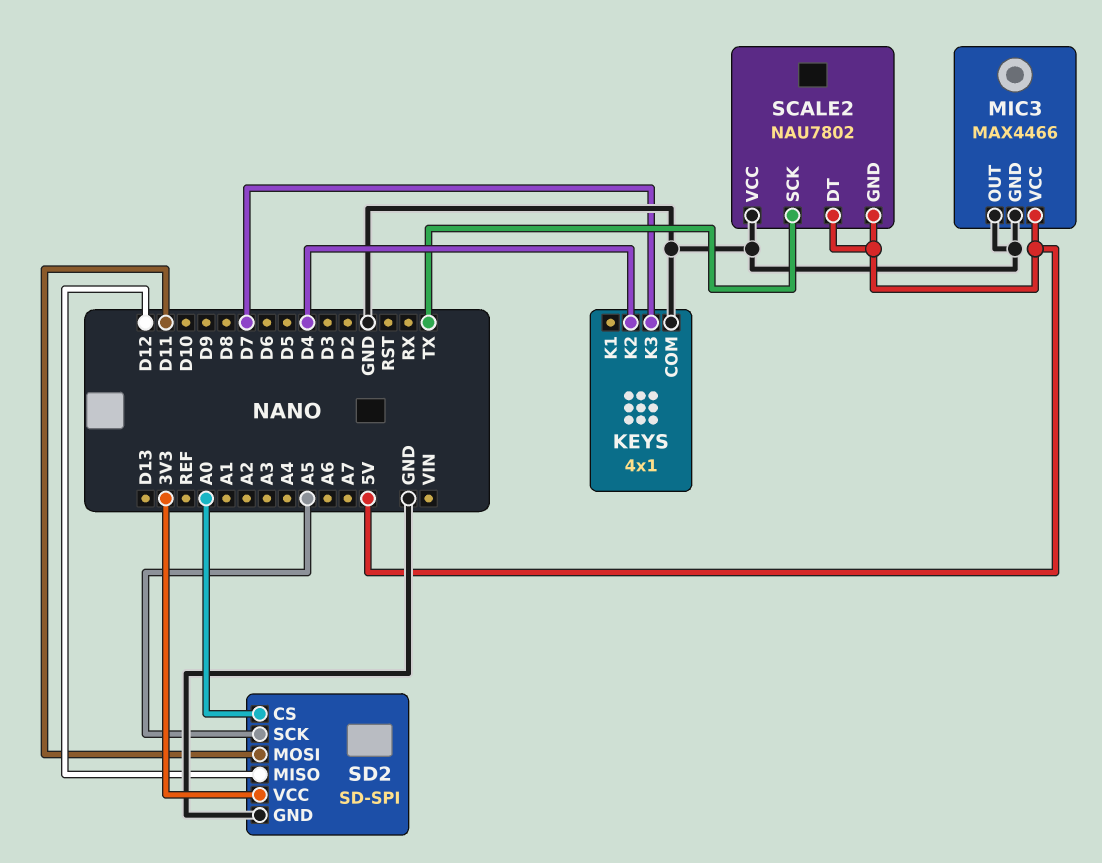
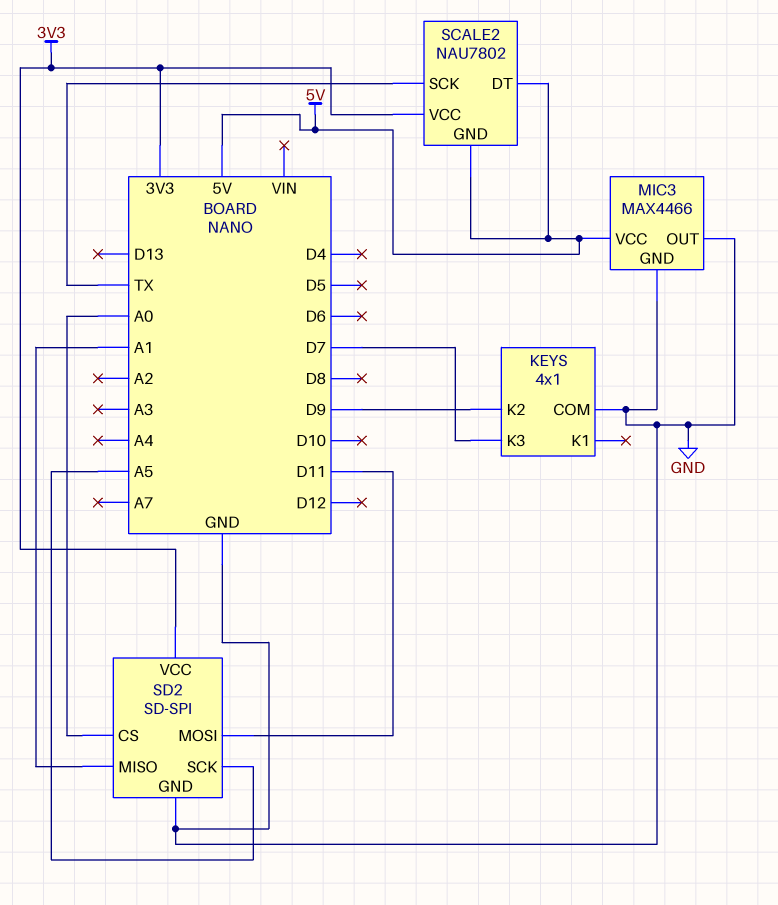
KEYS pin K2: D4 -> D9
SCALE2 pin VCC: GND -> 3V3
SD2 pin MISO: D12 -> A1

